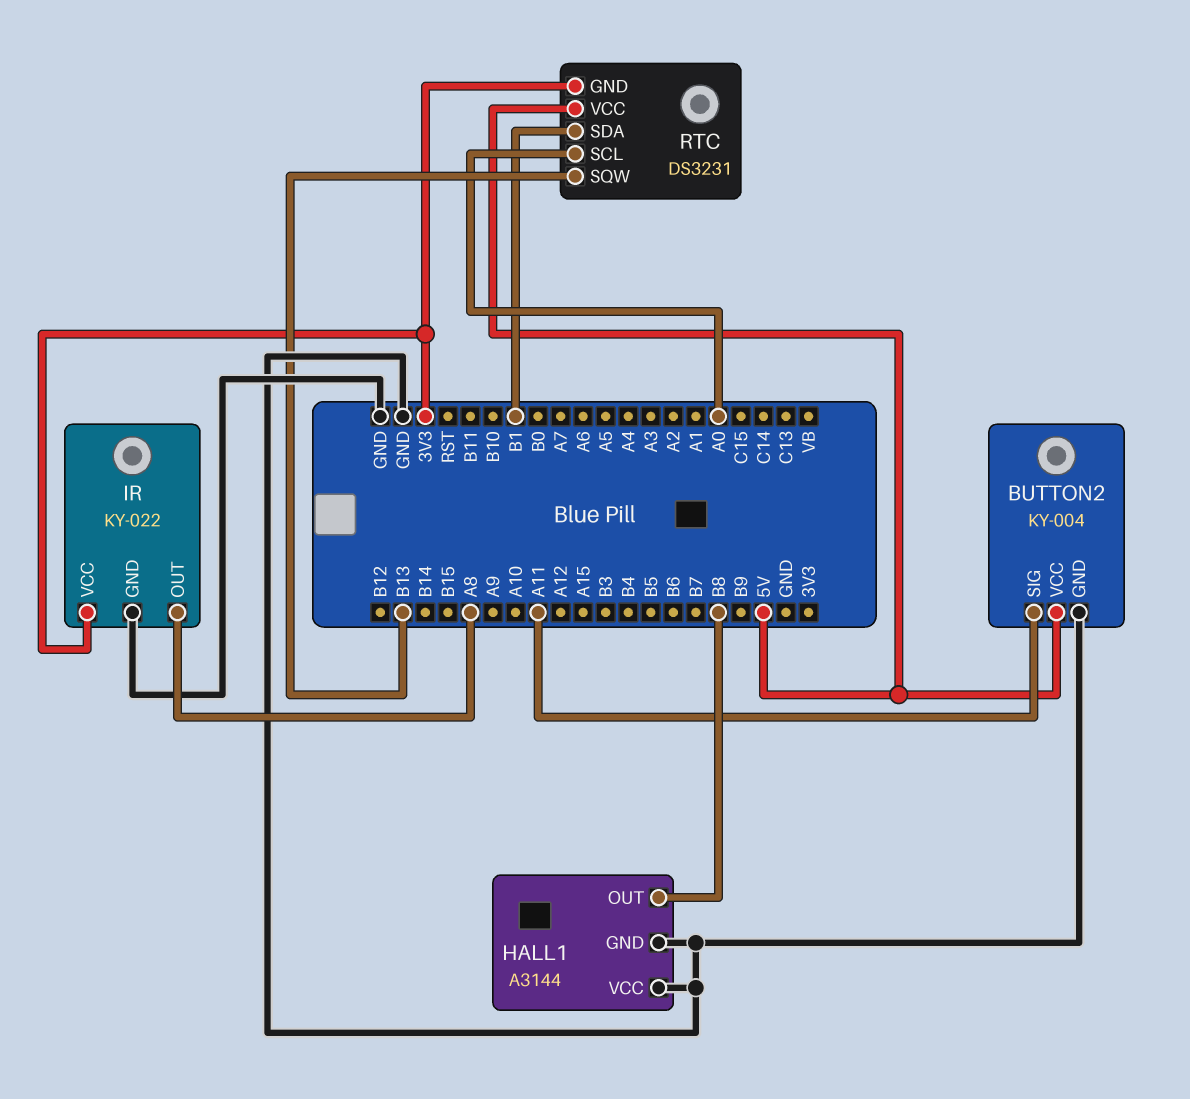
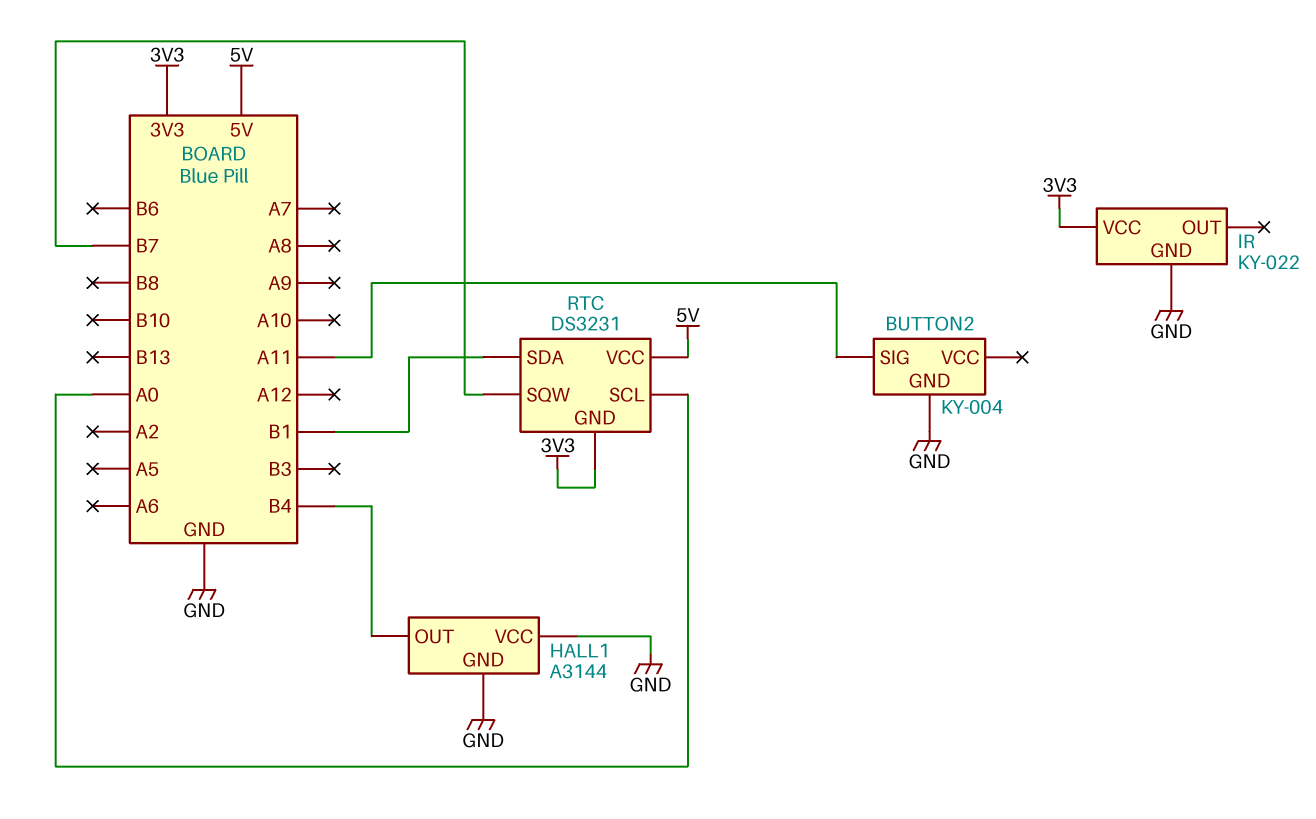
BUTTON2 pin VCC: 5V -> none
HALL1 pin OUT: B8 -> B4
IR pin OUT: A8 -> none
RTC pin SQW: B13 -> B7

